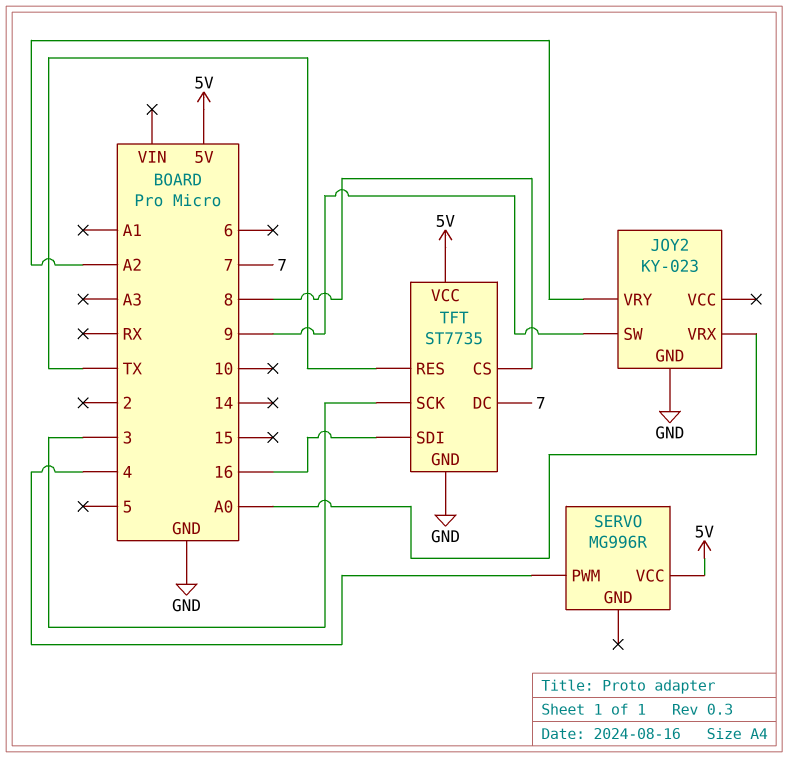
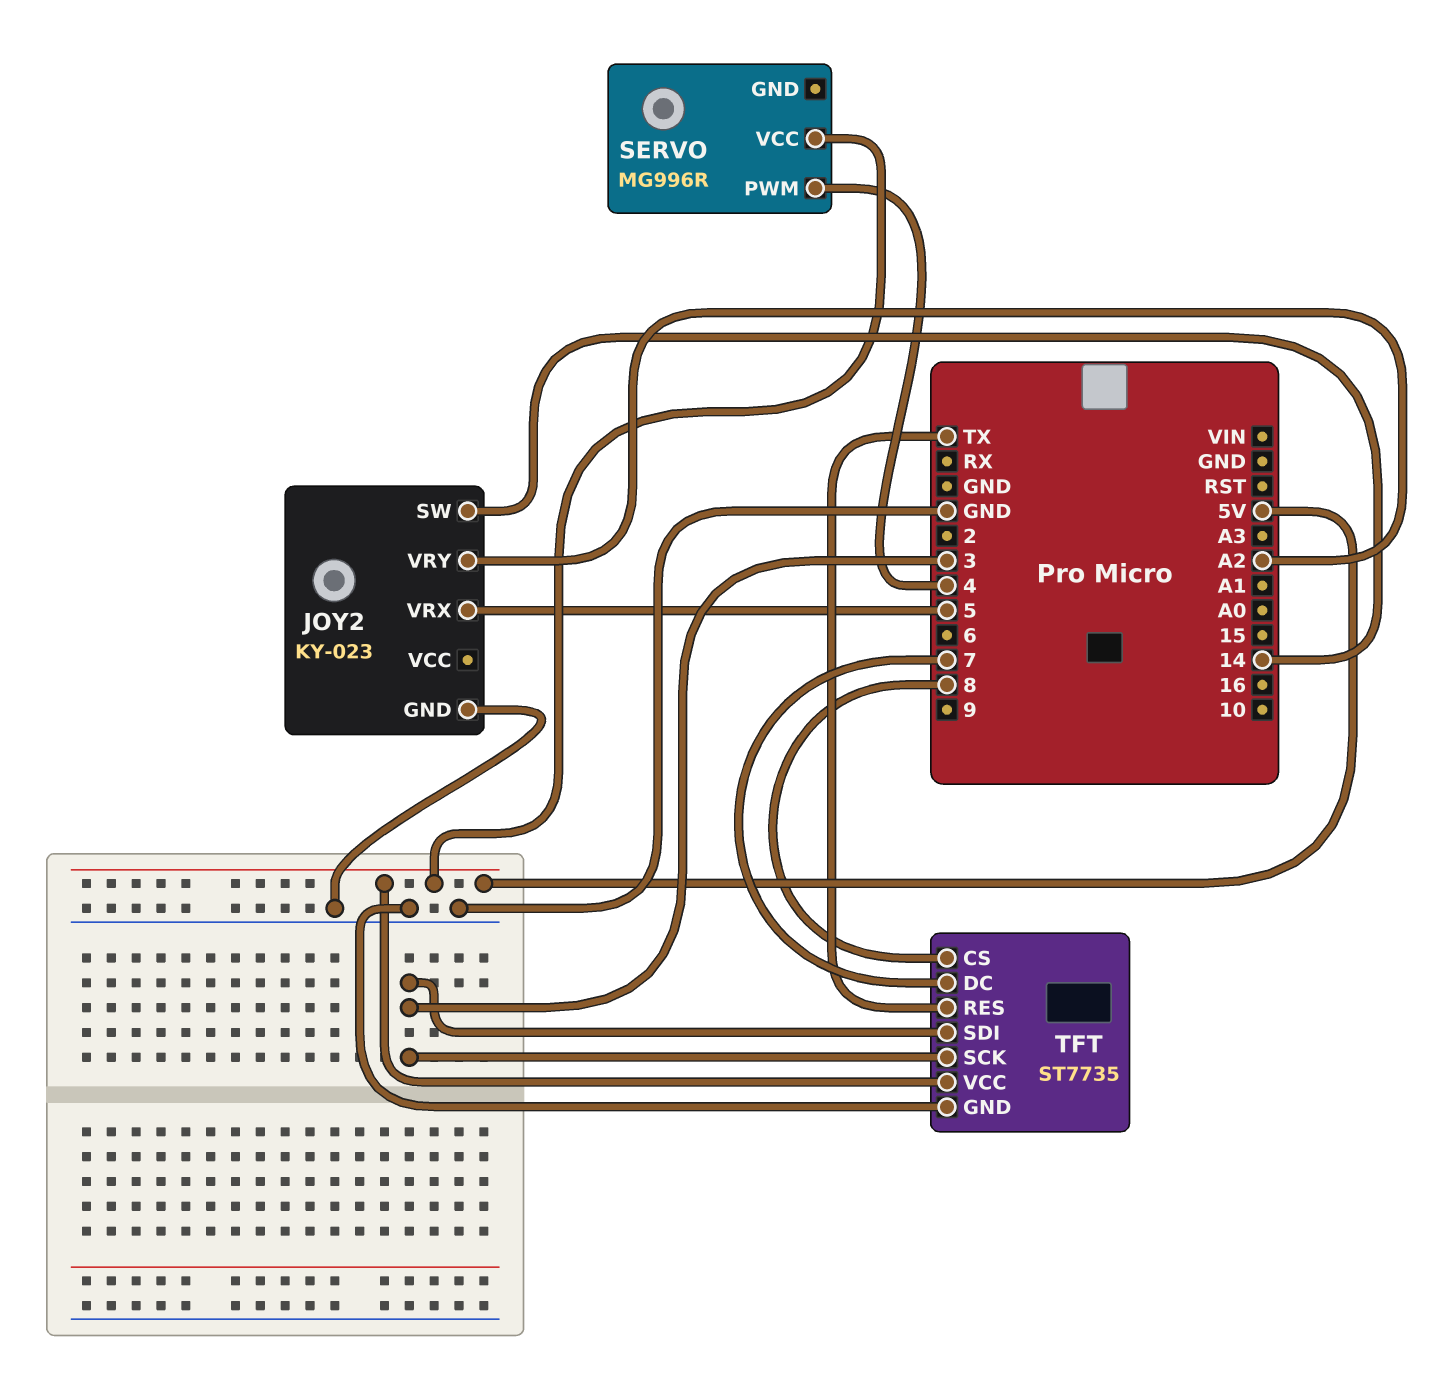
JOY2 pin SW: 9 -> 14
JOY2 pin VRX: A0 -> 5
TFT pin SDI: 16 -> 3

